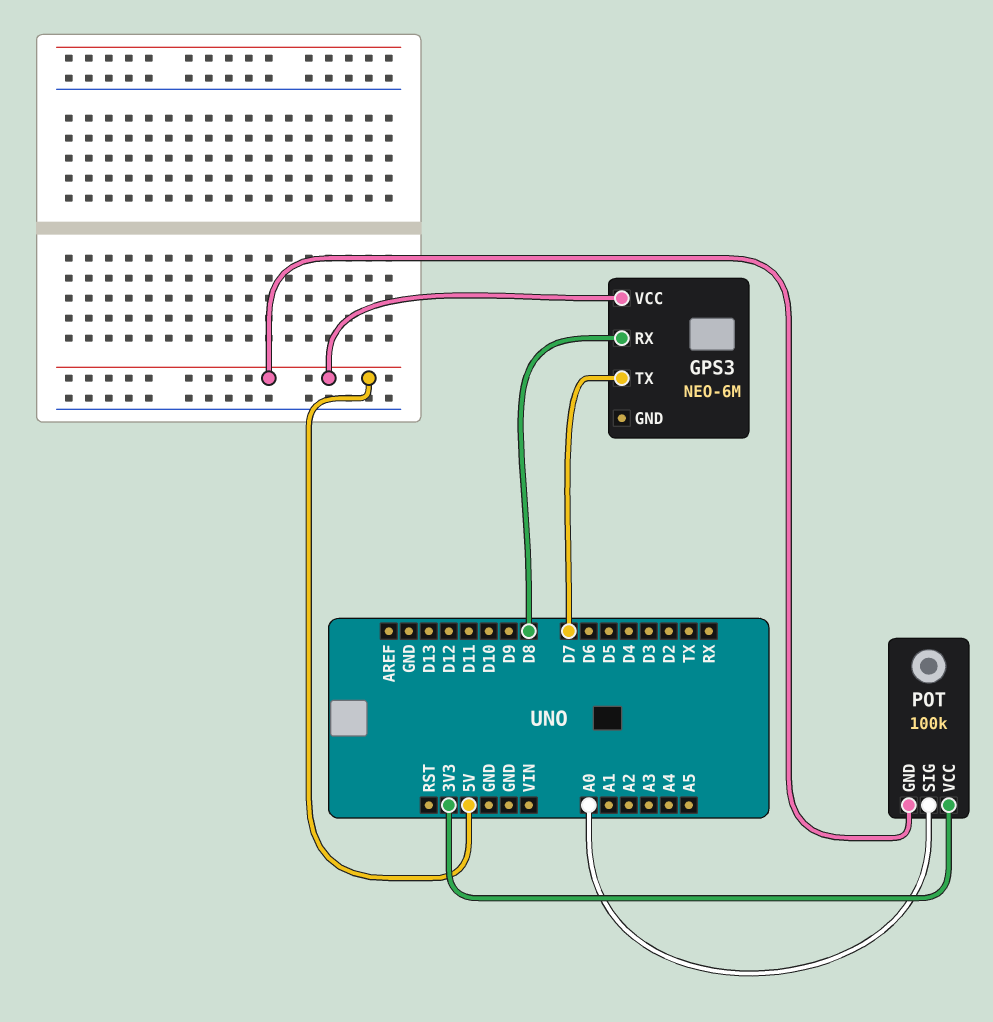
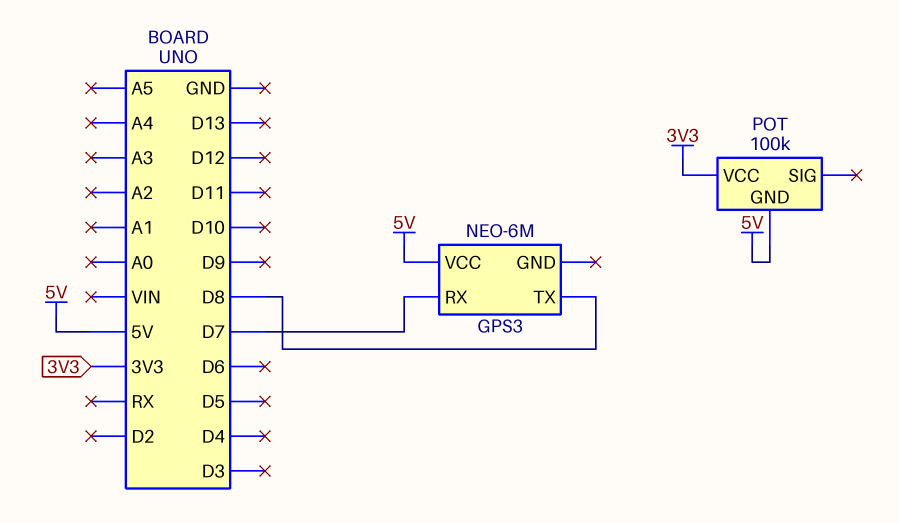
GPS3 pin RX: D8 -> D7
GPS3 pin TX: D7 -> D8
POT pin SIG: A0 -> none

